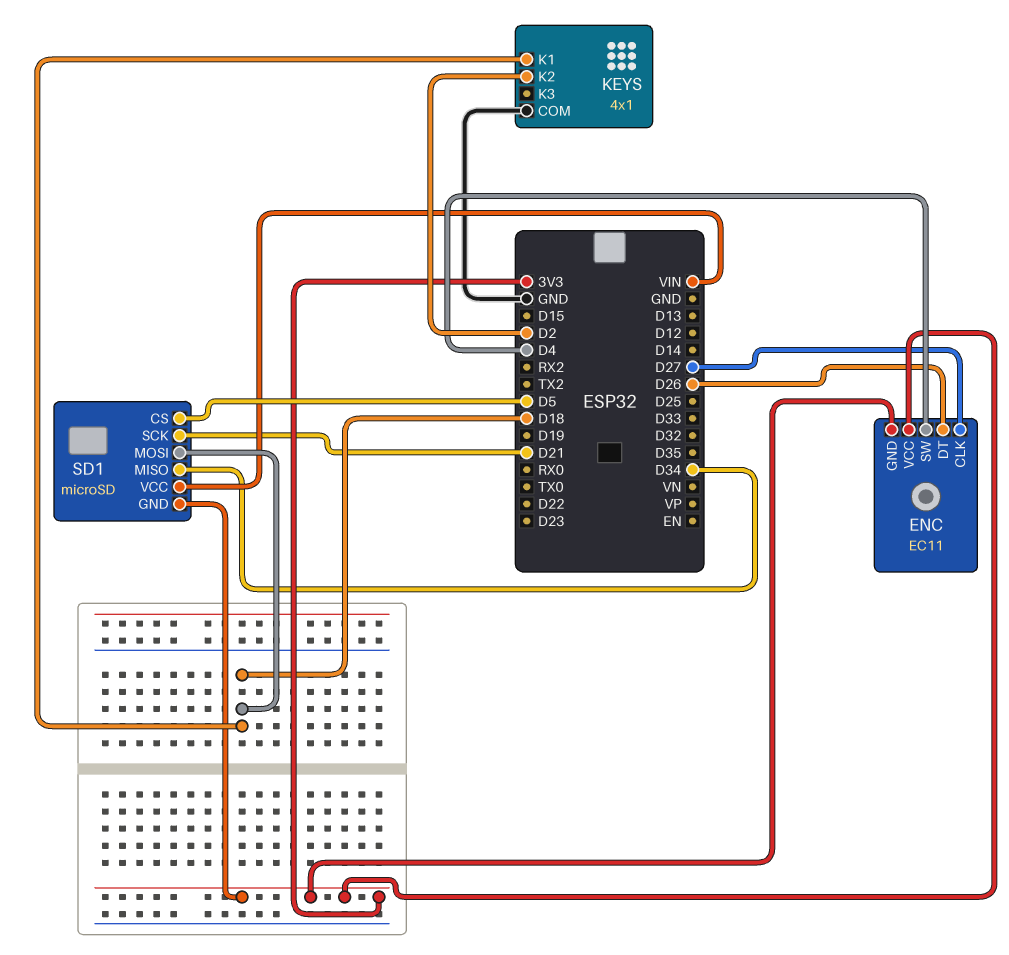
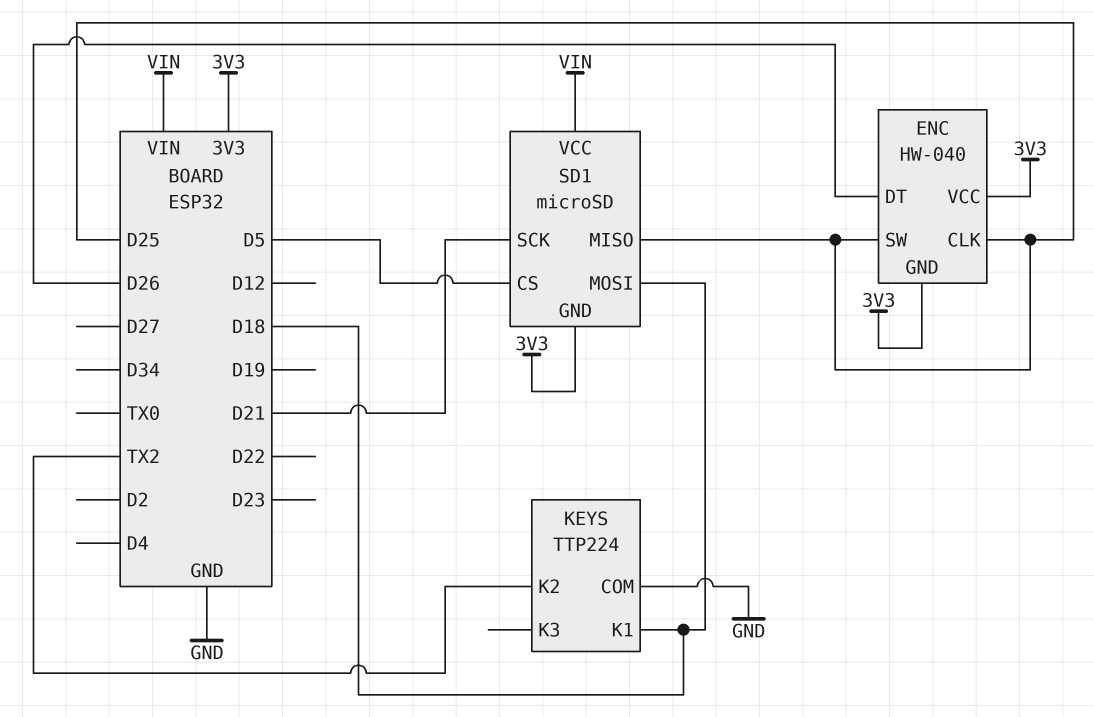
ENC: EC11 -> HW-040
ENC pin CLK: D27 -> D25
ENC pin SW: D4 -> D25
KEYS: 4x1 -> TTP224
KEYS pin K2: D2 -> TX2
SD1 pin MISO: D34 -> D25

